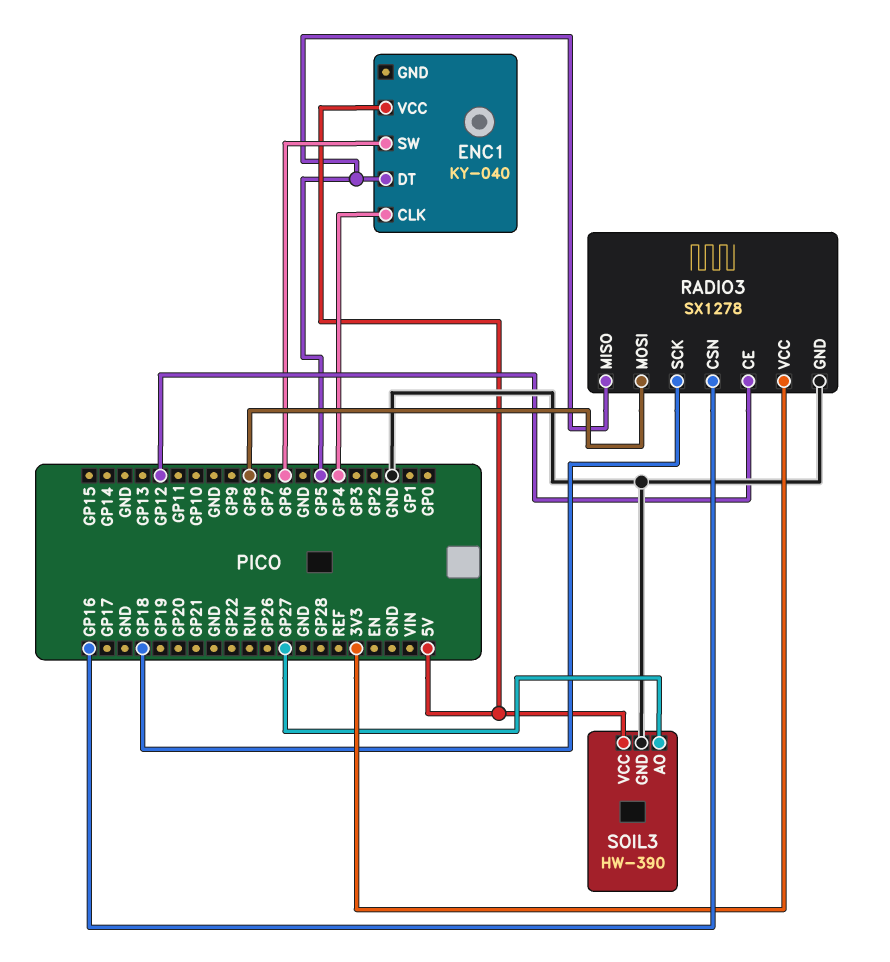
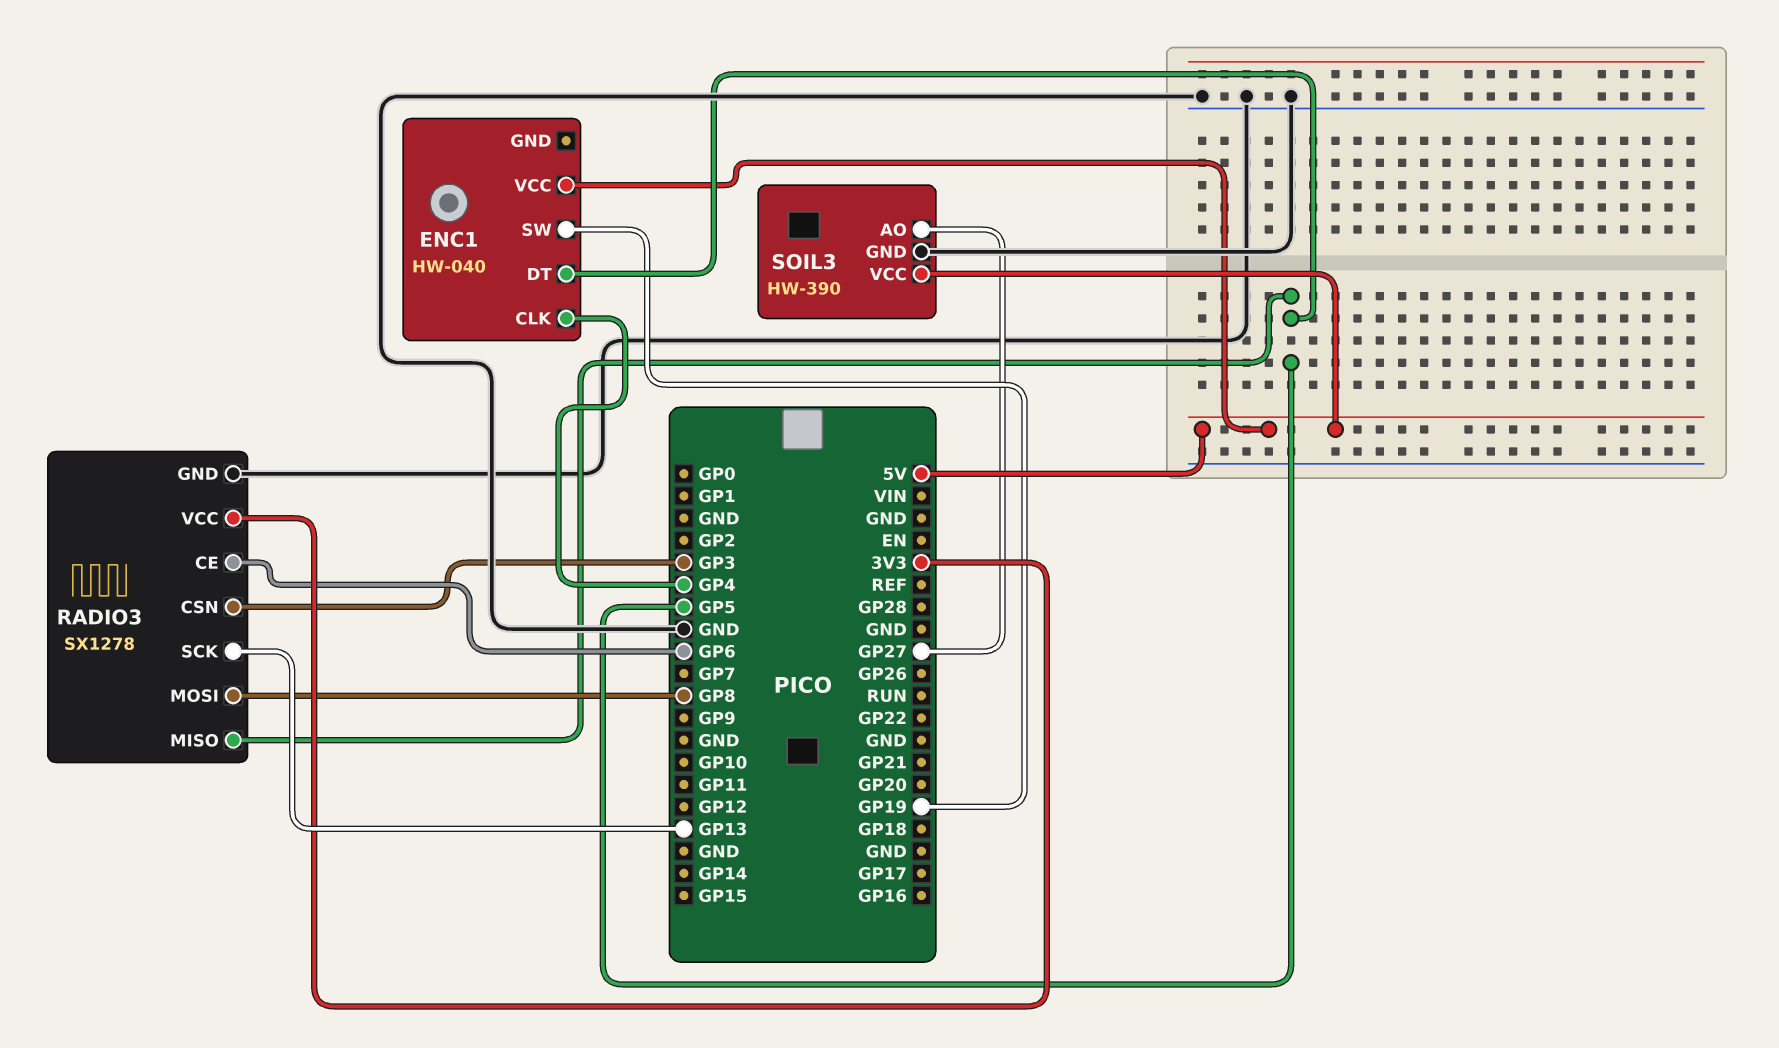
ENC1: KY-040 -> HW-040
ENC1 pin SW: GP6 -> GP19
RADIO3 pin CE: GP12 -> GP6
RADIO3 pin CSN: GP16 -> GP3
RADIO3 pin SCK: GP18 -> GP13

